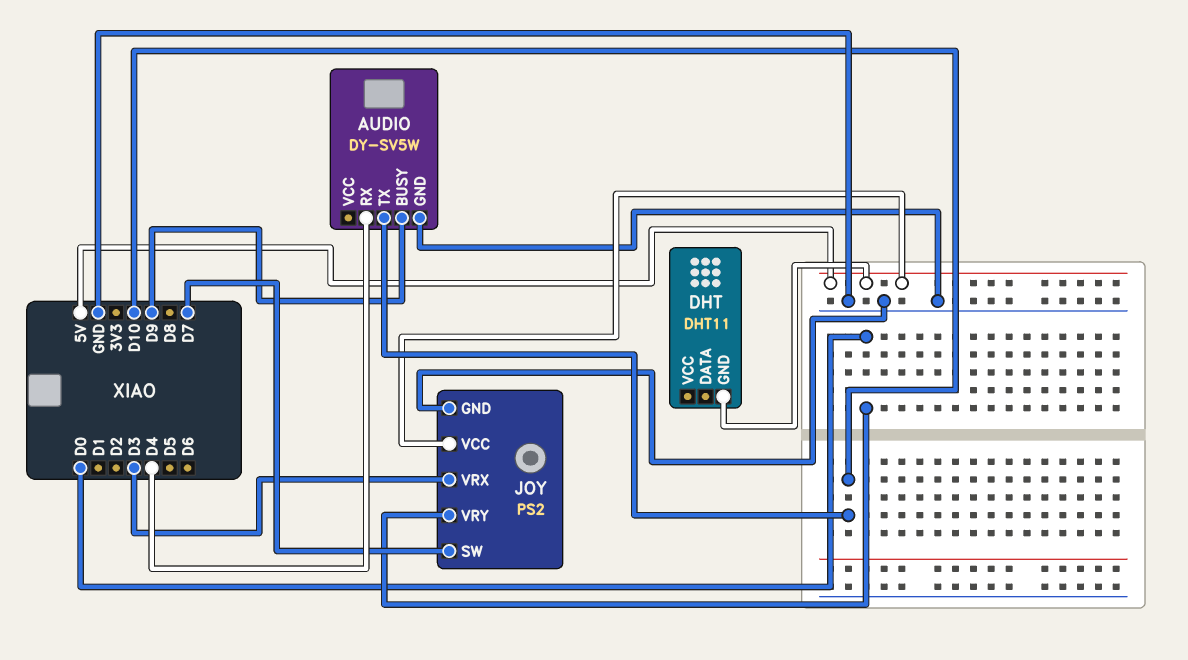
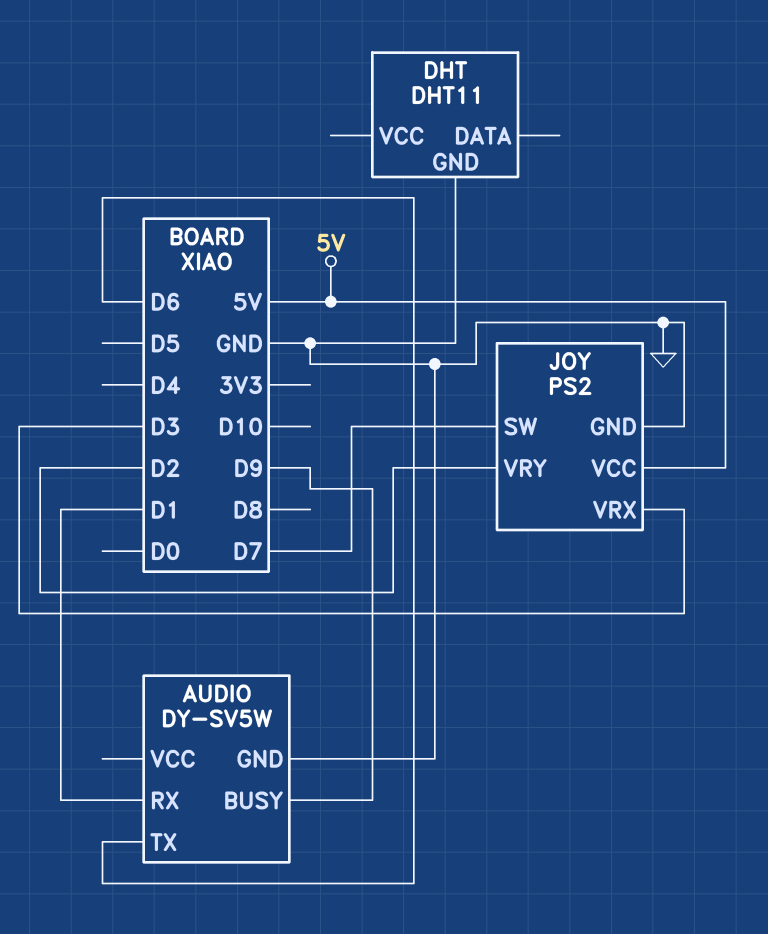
AUDIO pin RX: D4 -> D1
AUDIO pin TX: D10 -> D6
DHT pin GND: 5V -> GND
JOY pin VRY: D0 -> D2

